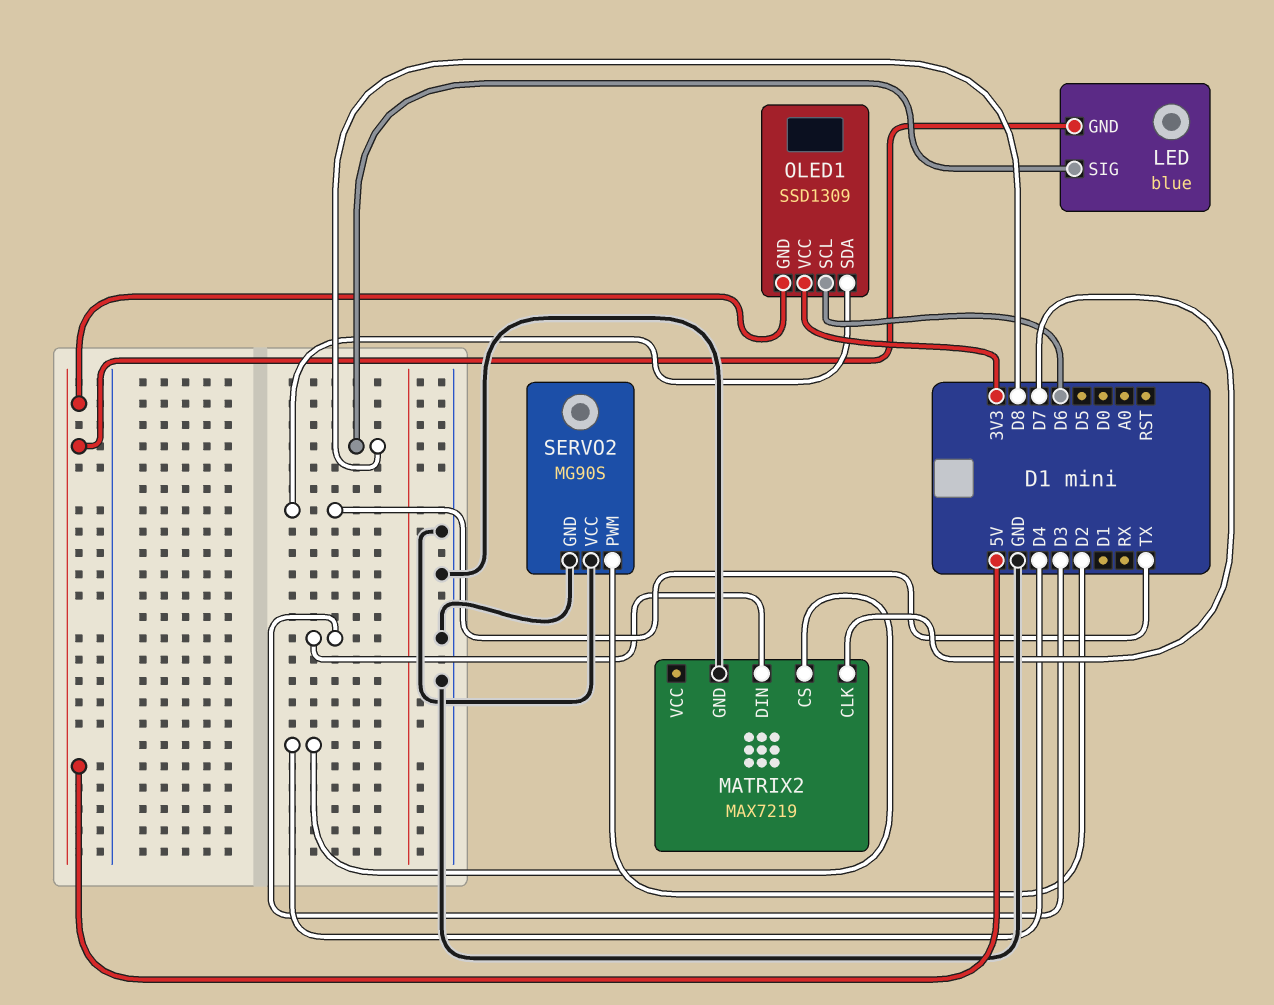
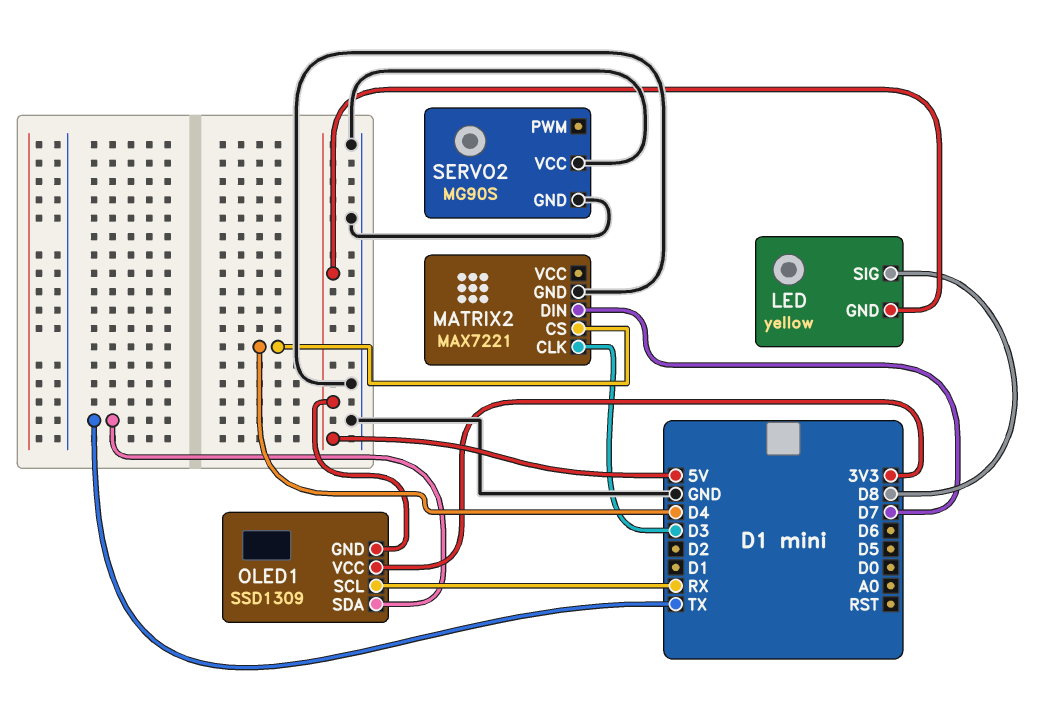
LED: blue -> yellow
MATRIX2: MAX7219 -> MAX7221
MATRIX2 pin CLK: D7 -> D3
MATRIX2 pin DIN: D3 -> D7
OLED1 pin SCL: D6 -> RX
SERVO2 pin PWM: D2 -> none

